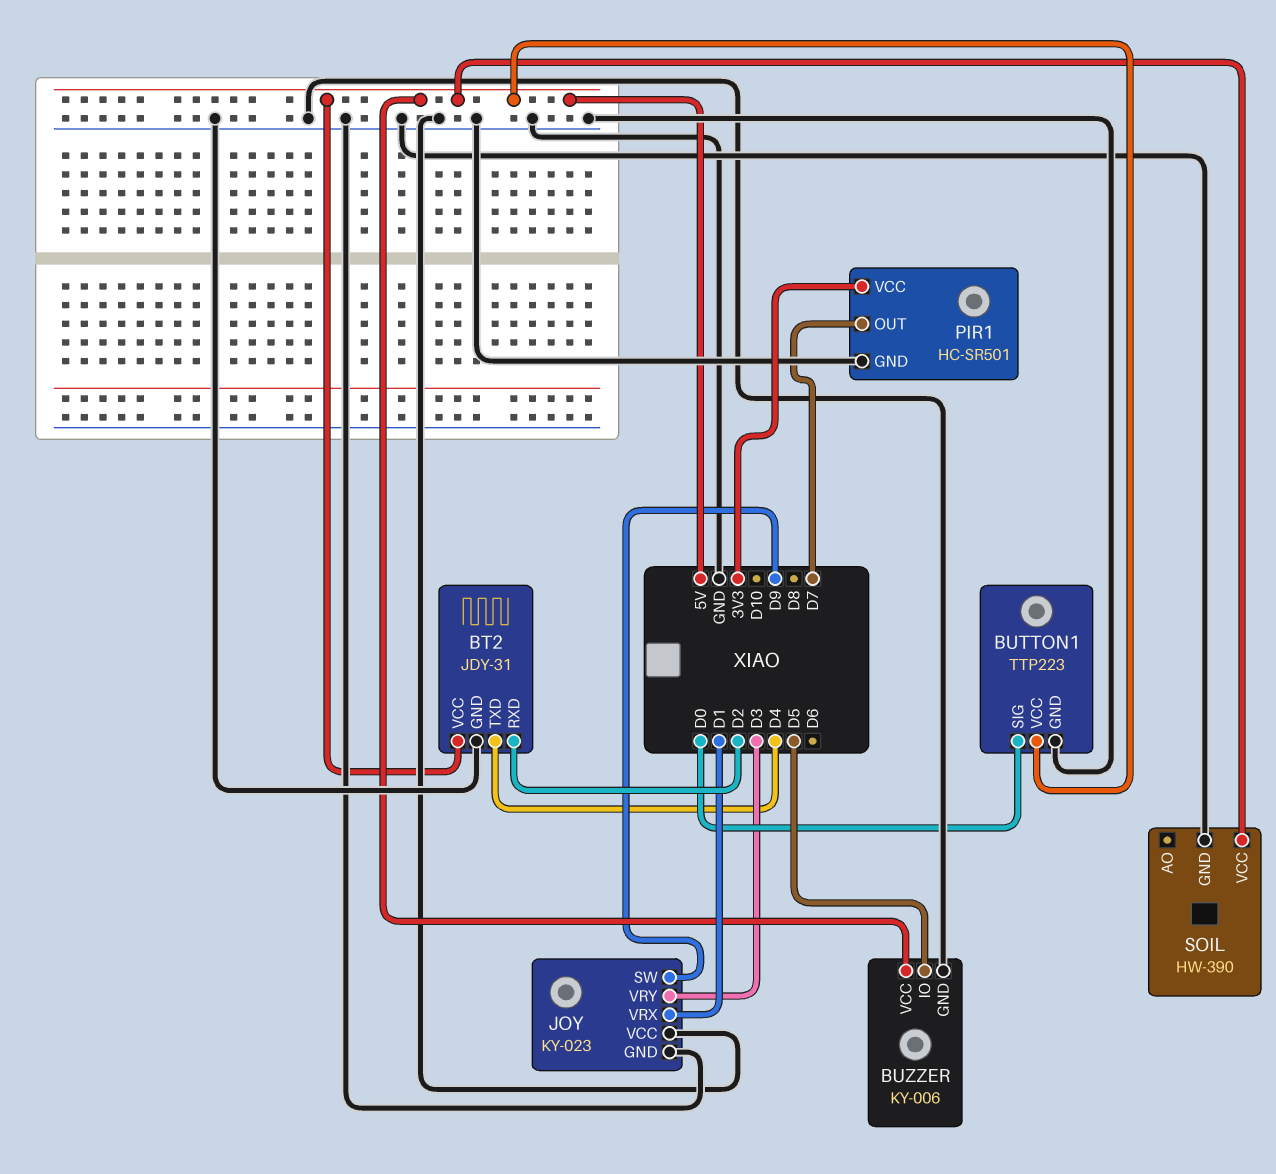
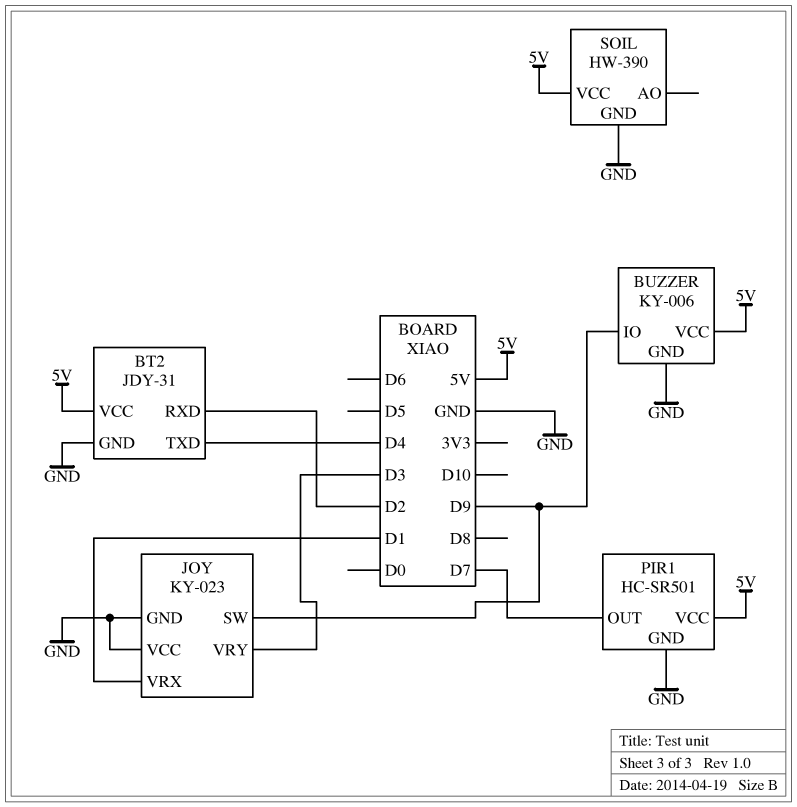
BUTTON1: TTP223 -> none
BUTTON1 pin GND: GND -> none
BUTTON1 pin SIG: D0 -> none
BUTTON1 pin VCC: 5V -> none
BUZZER pin IO: D5 -> D9
PIR1 pin VCC: 3V3 -> 5V

